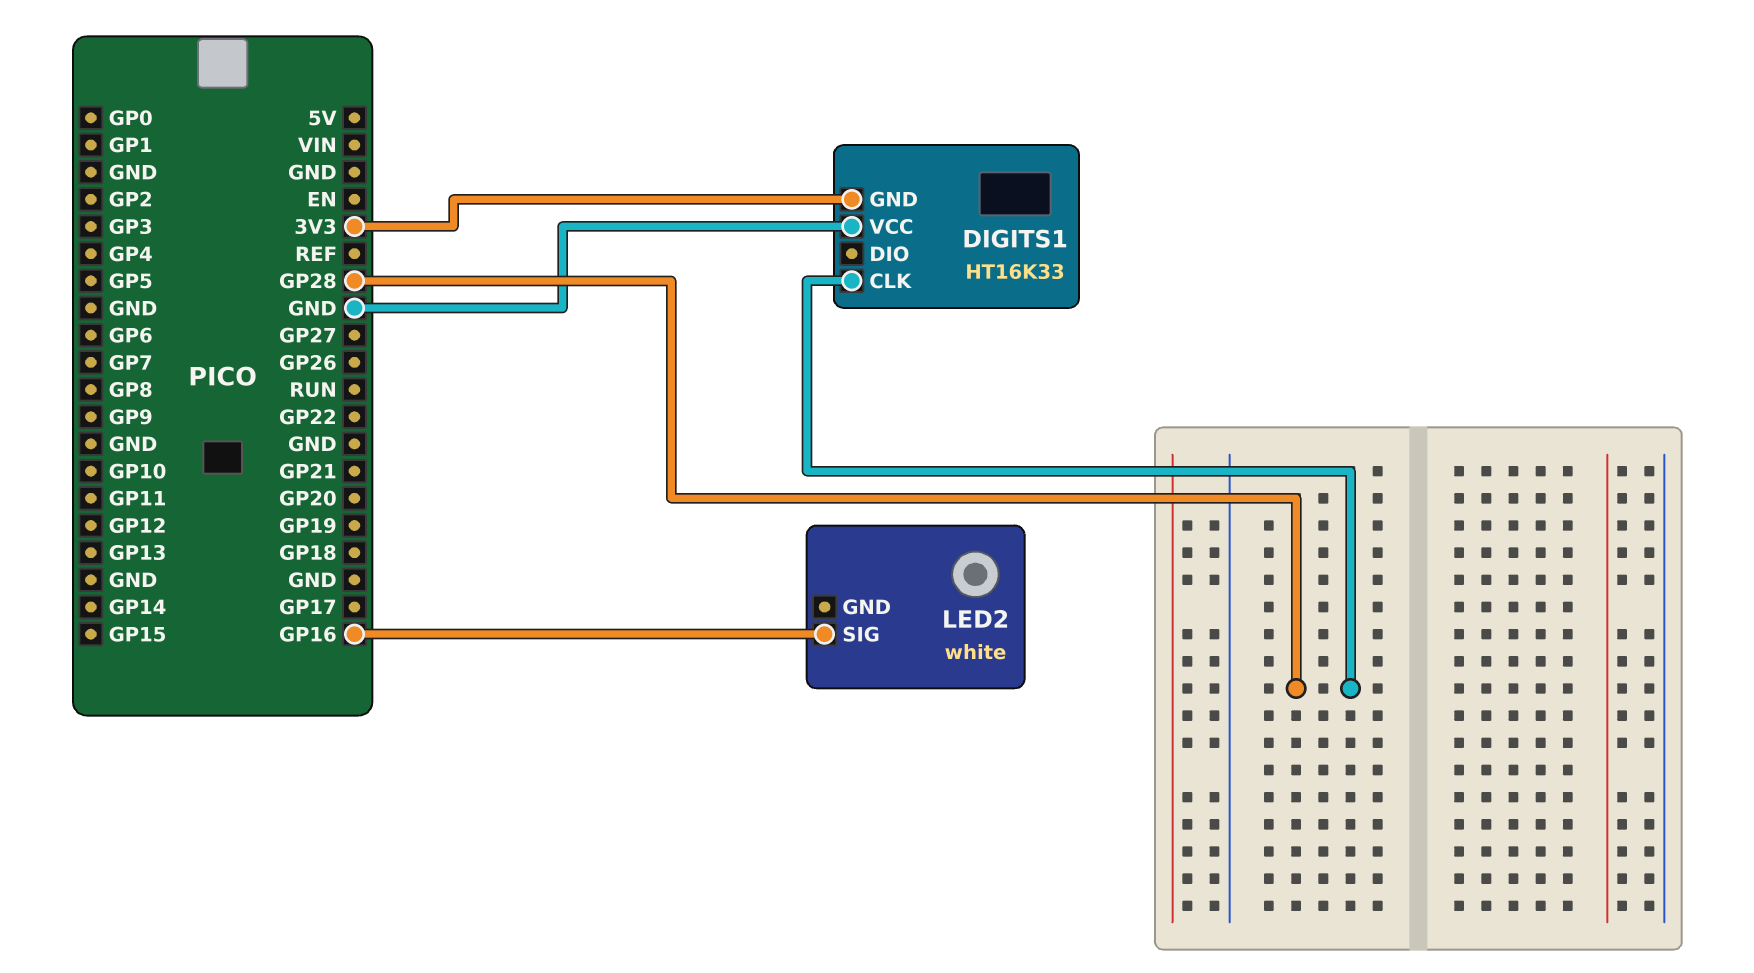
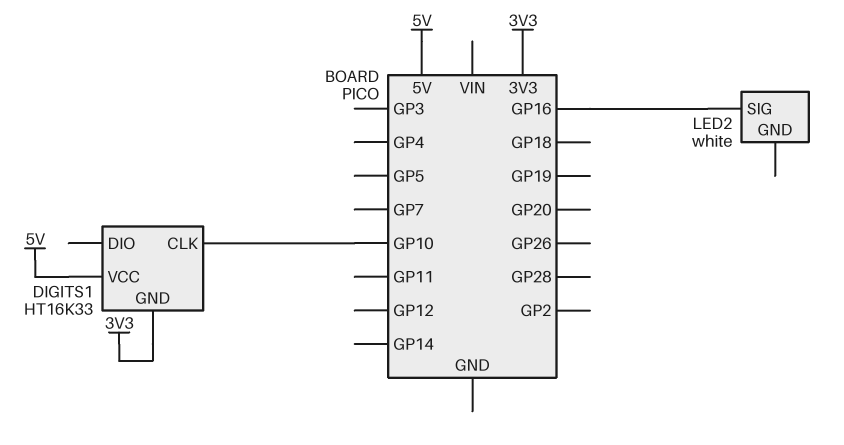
DIGITS1 pin CLK: GP28 -> GP10
DIGITS1 pin VCC: GND -> 5V

